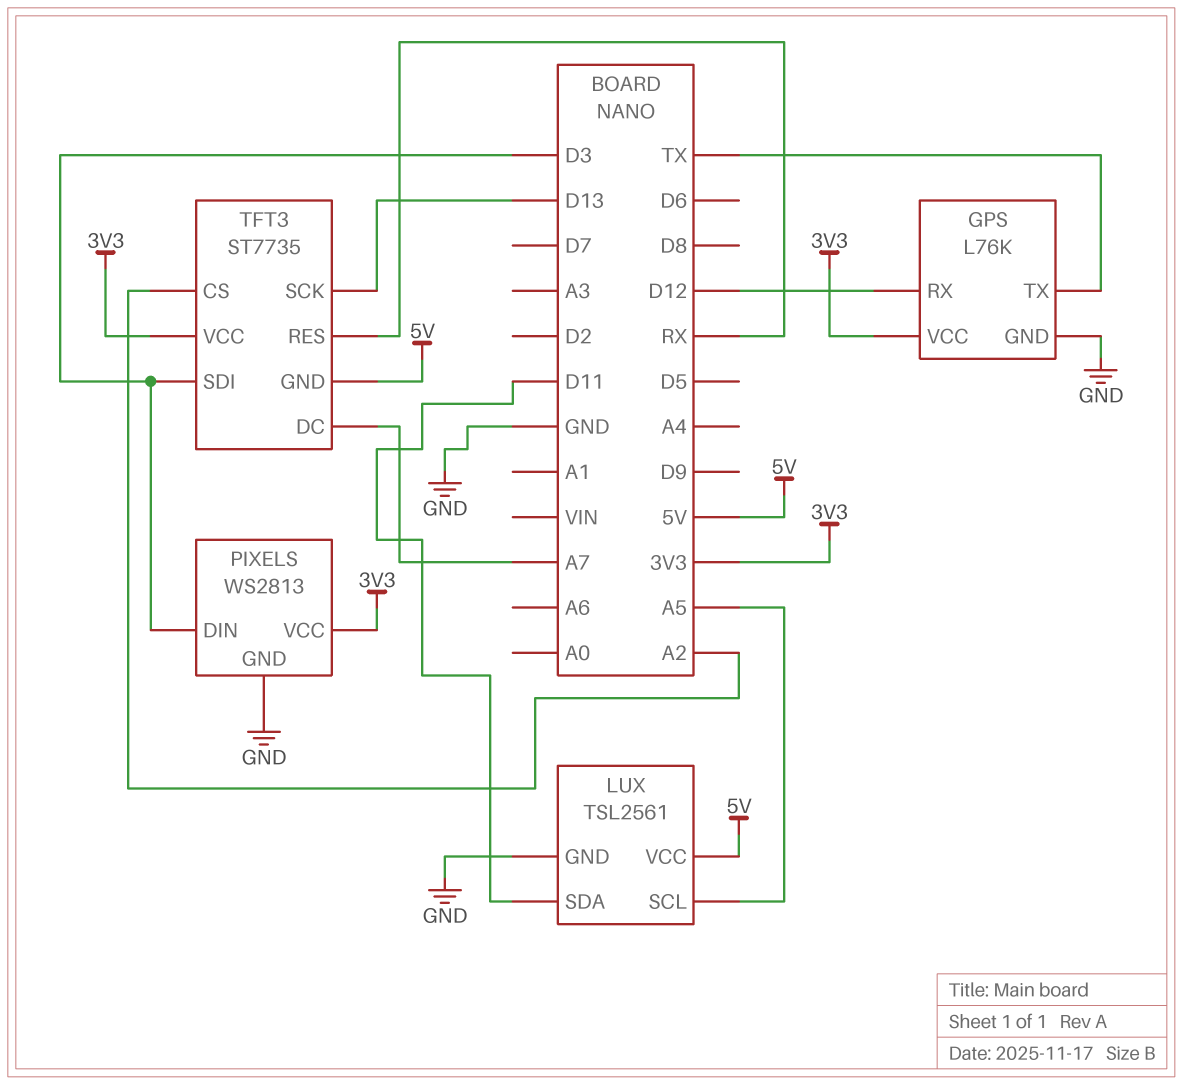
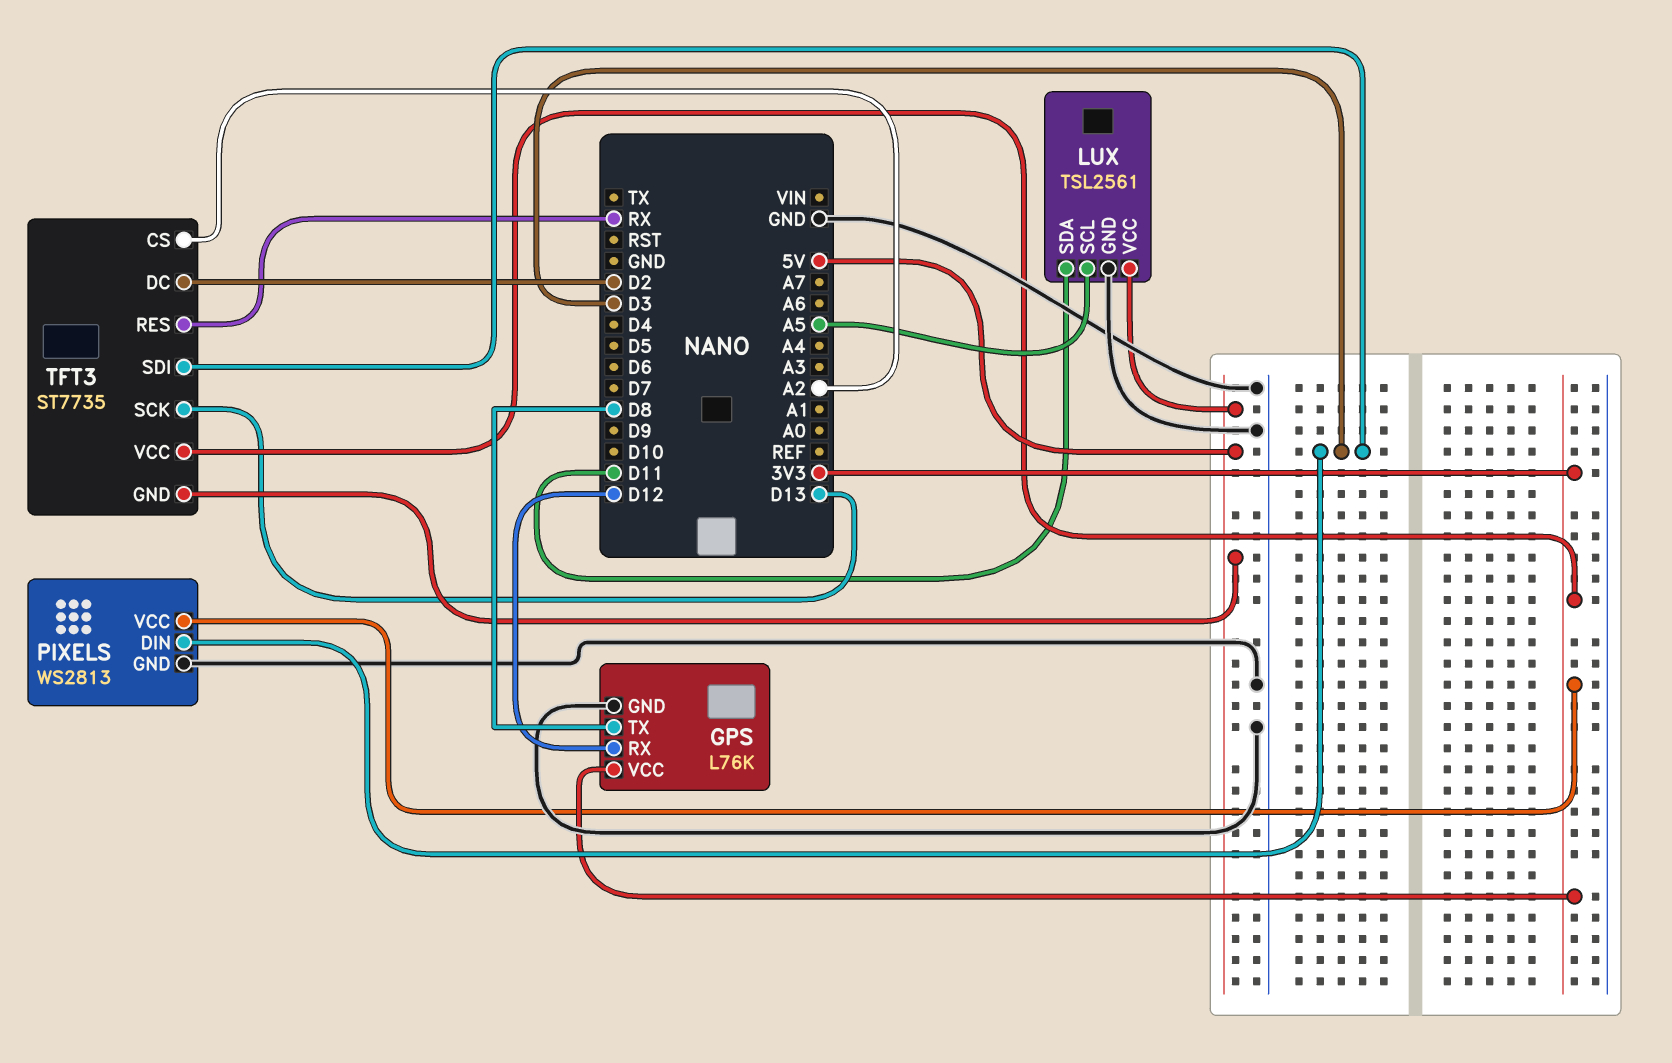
GPS pin TX: TX -> D8
TFT3 pin DC: A7 -> D2

